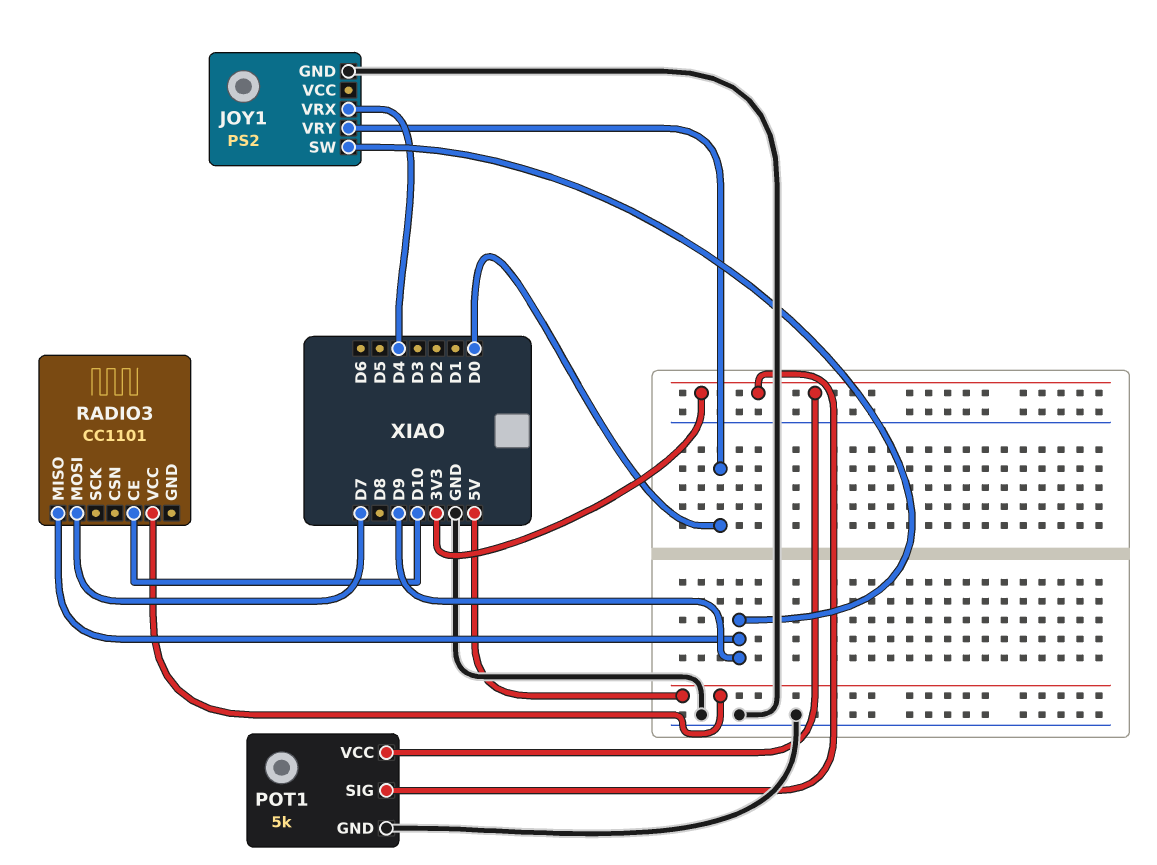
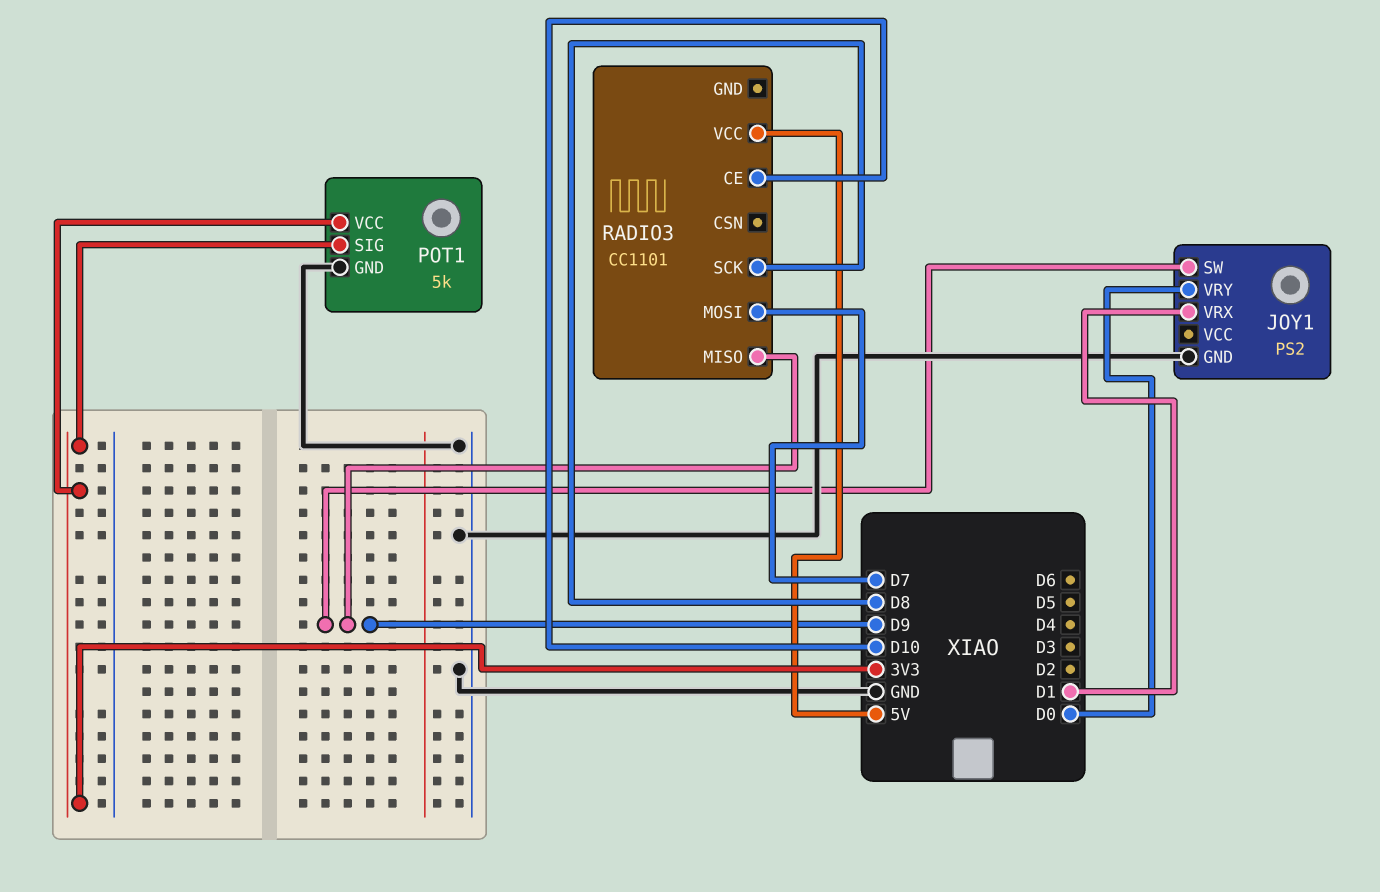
JOY1 pin VRX: D4 -> D1
RADIO3 pin SCK: none -> D8

